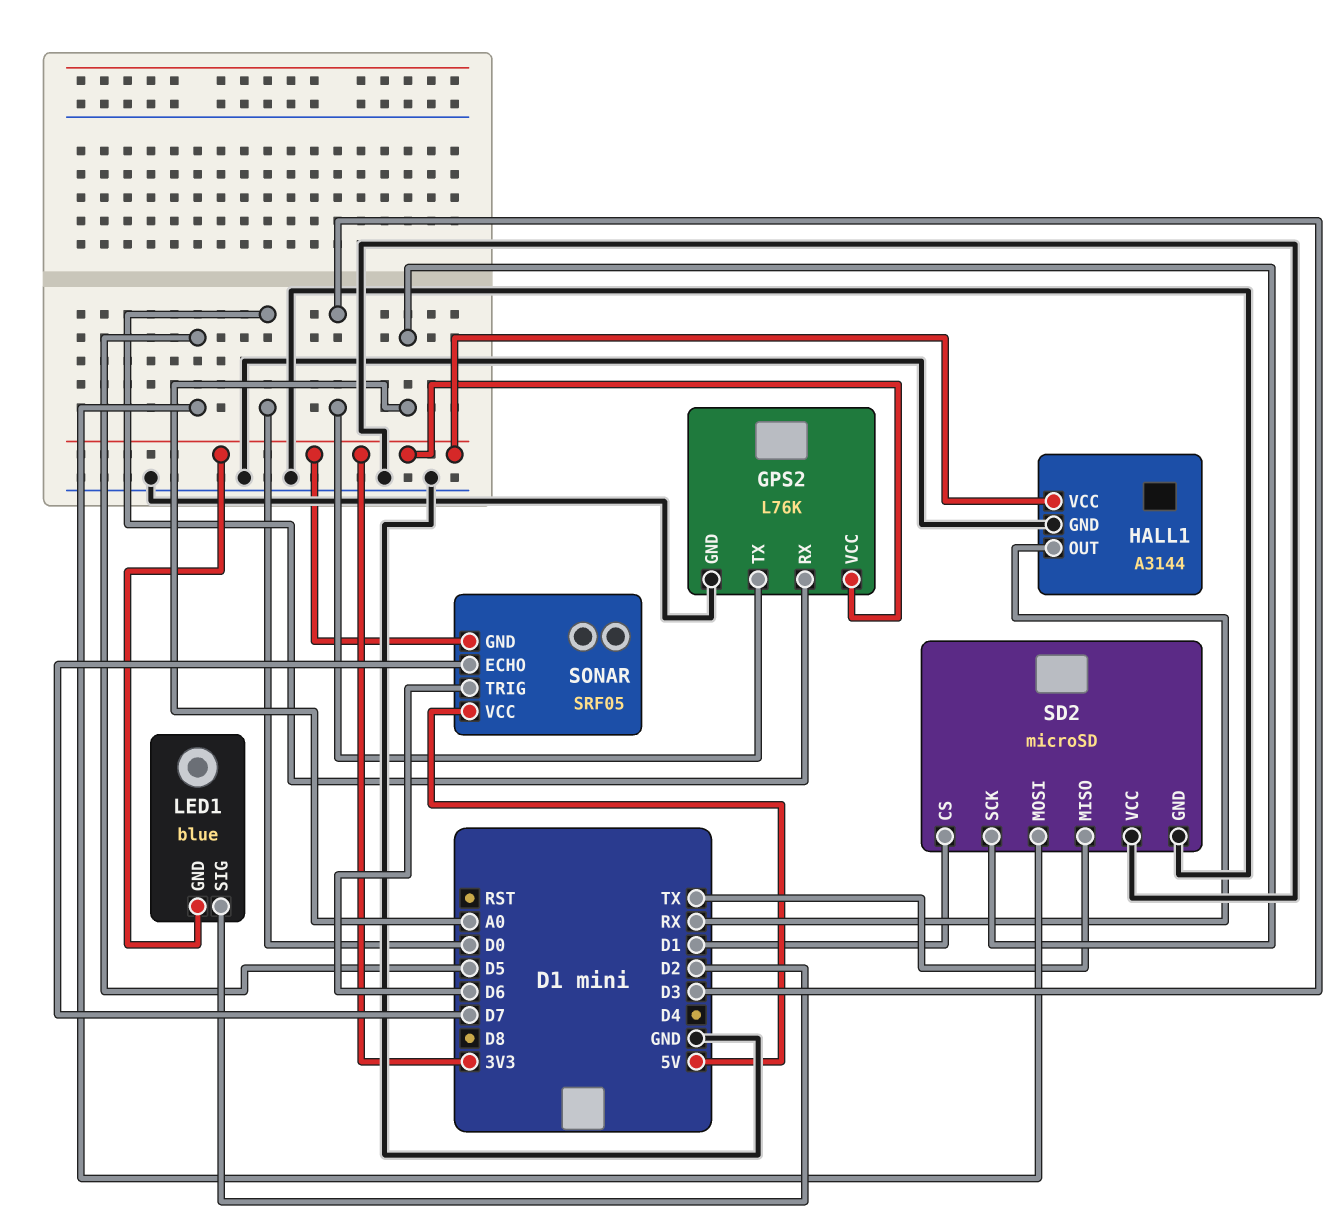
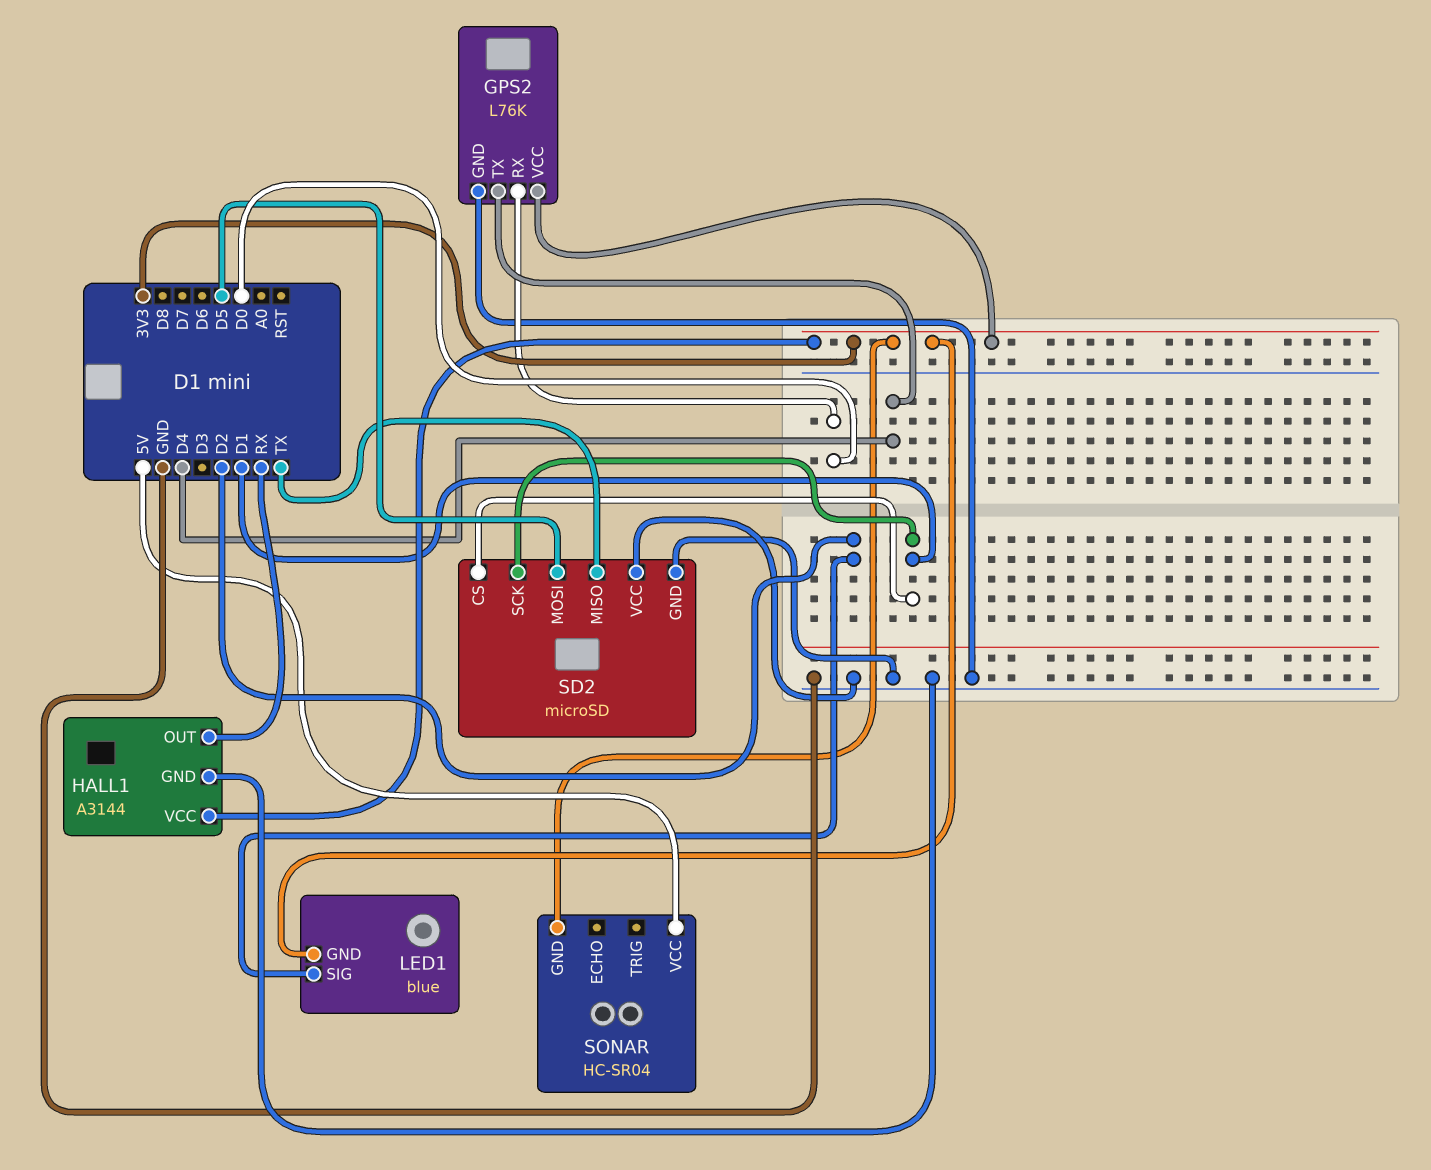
GPS2 pin TX: D3 -> D4
SD2 pin SCK: A0 -> D1
SONAR: SRF05 -> HC-SR04
SONAR pin ECHO: D7 -> none
SONAR pin TRIG: D6 -> none

